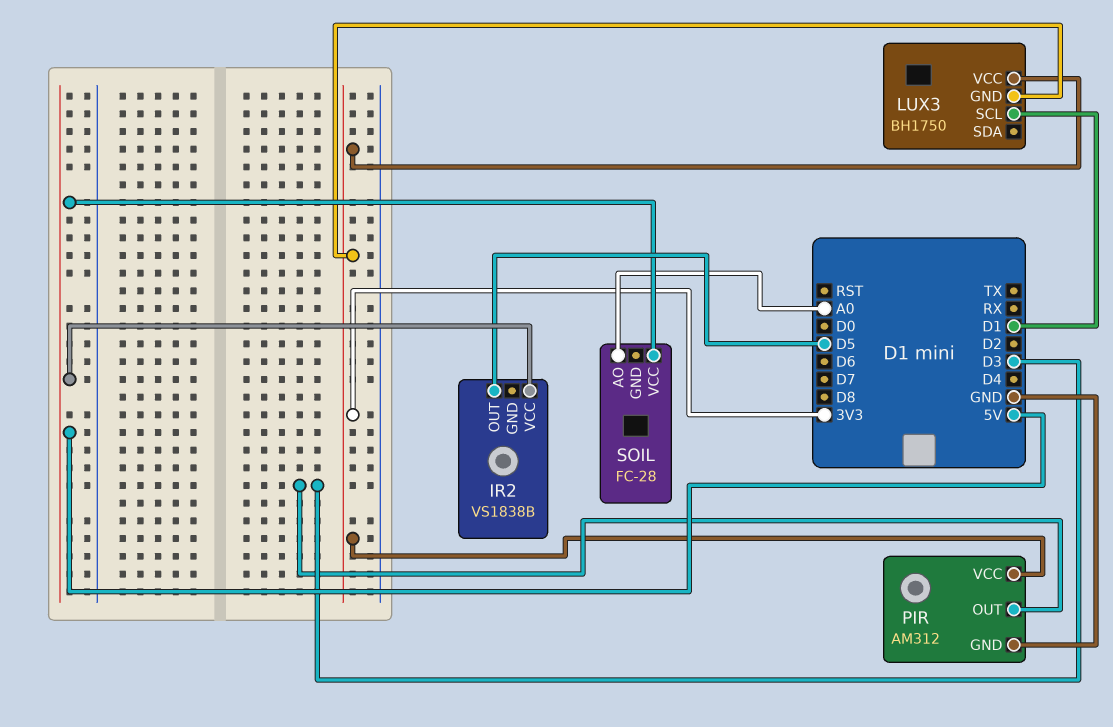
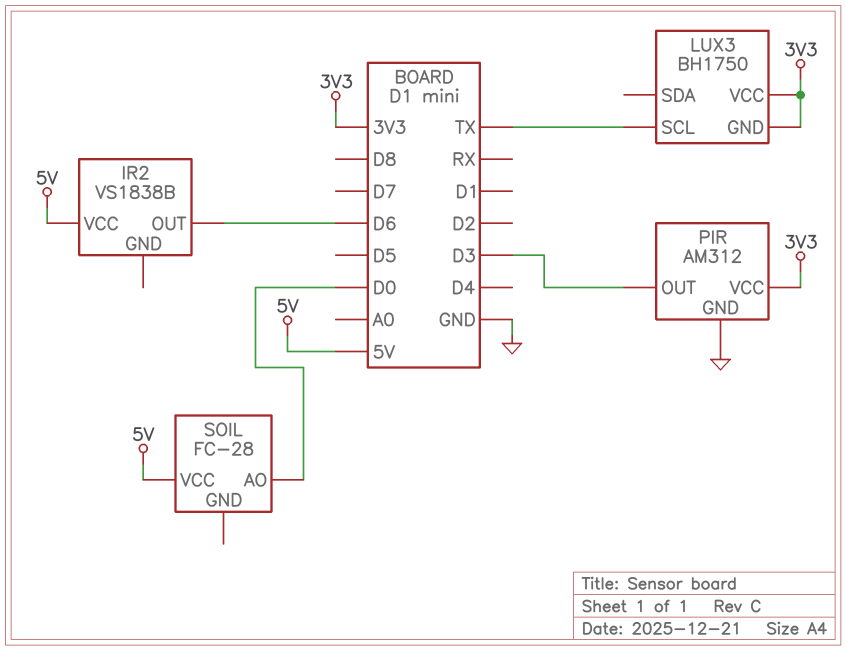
IR2 pin OUT: D5 -> D6
LUX3 pin SCL: D1 -> TX
SOIL pin AO: A0 -> D0

